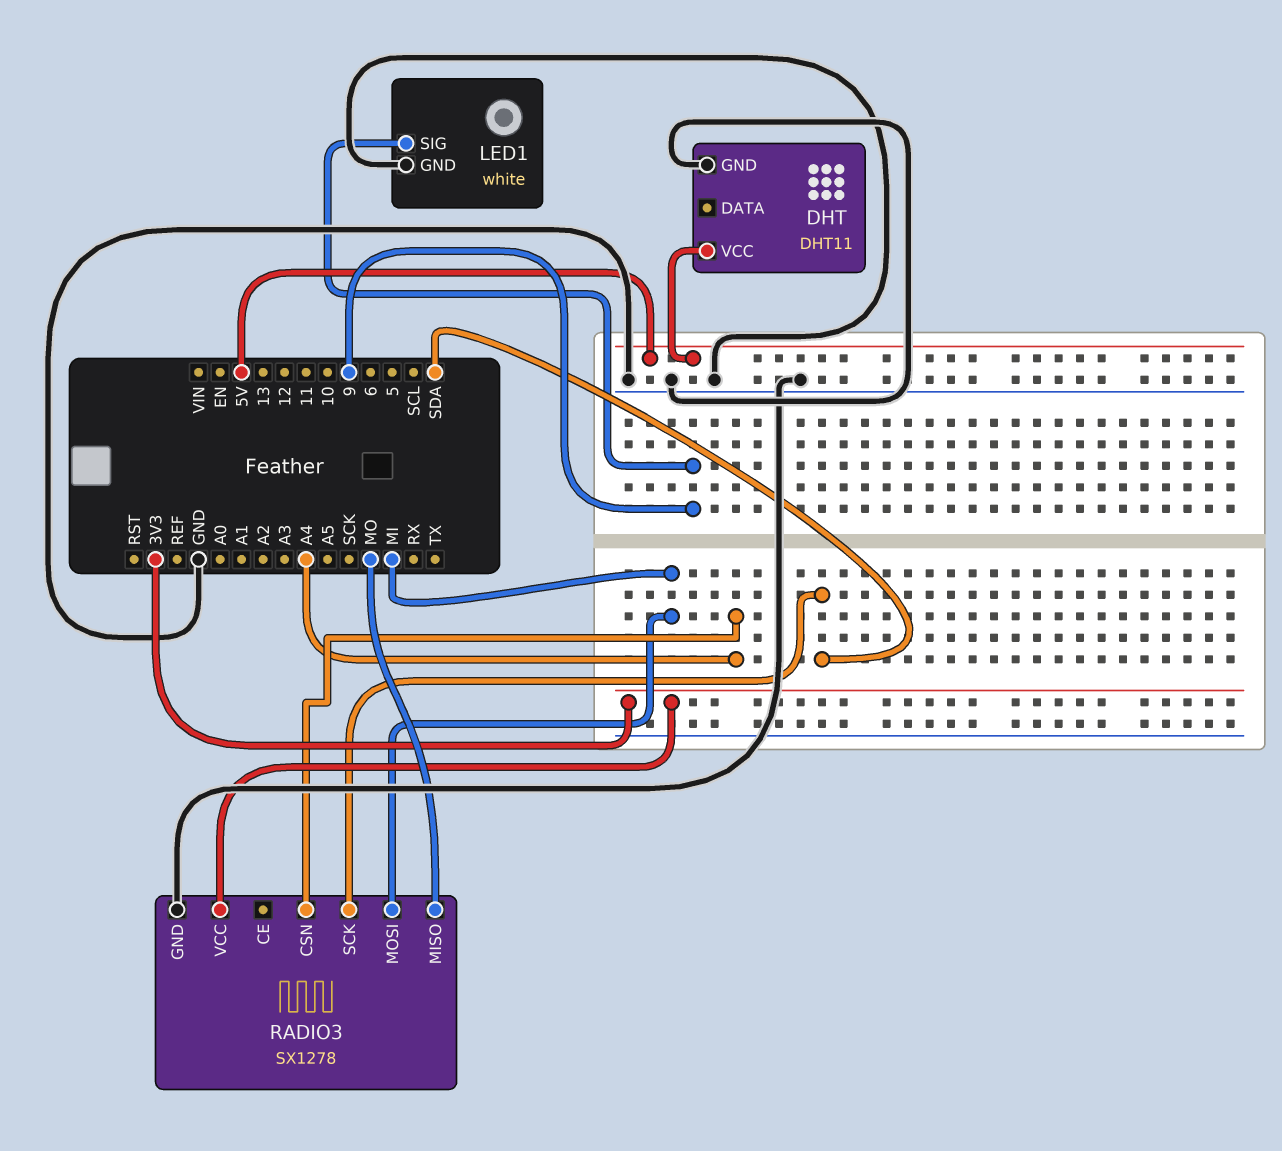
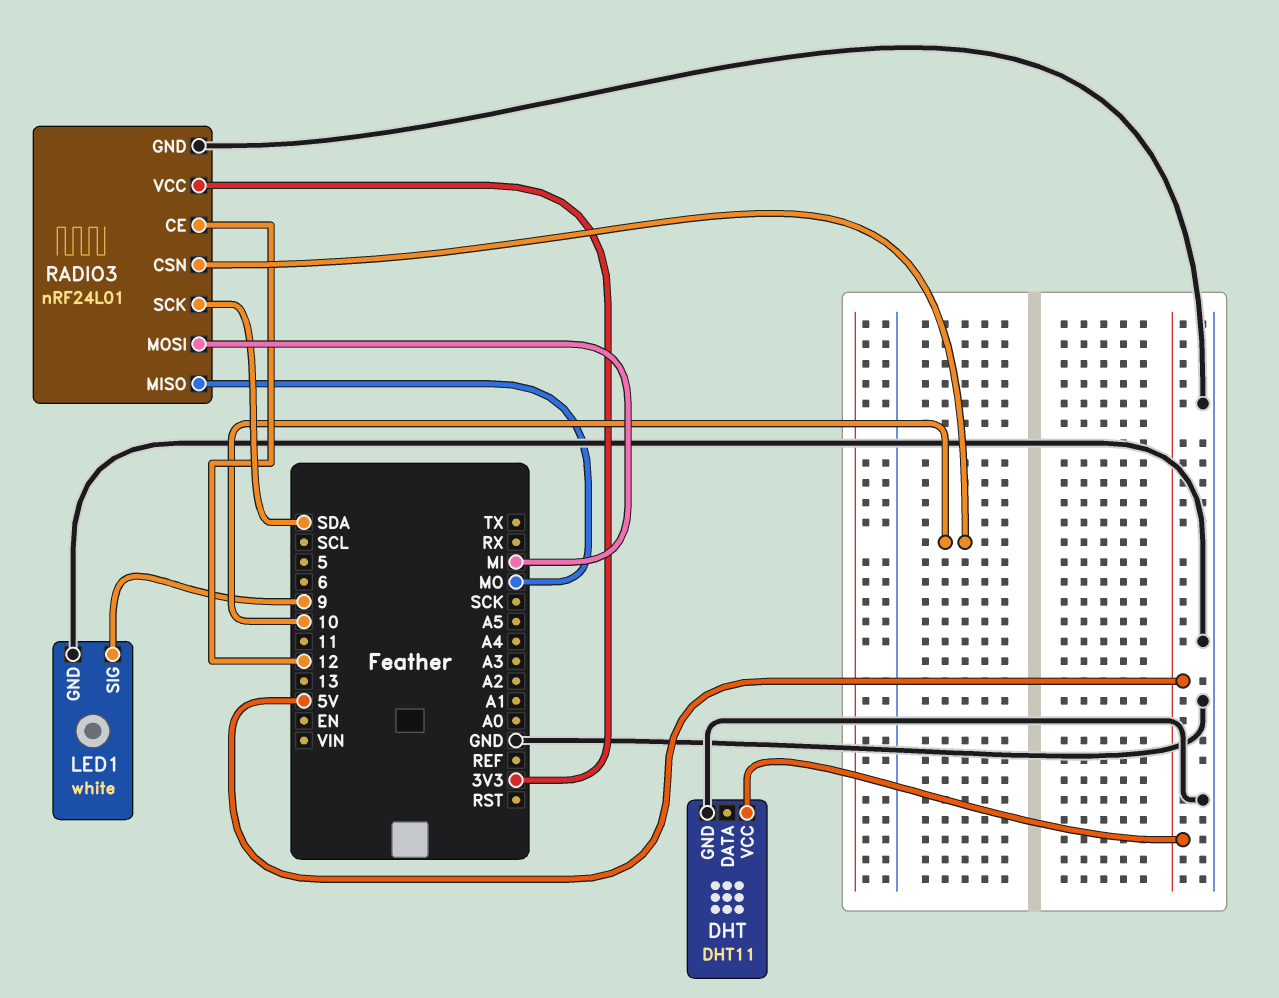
RADIO3: SX1278 -> nRF24L01
RADIO3 pin CE: none -> 12
RADIO3 pin CSN: A4 -> 10

